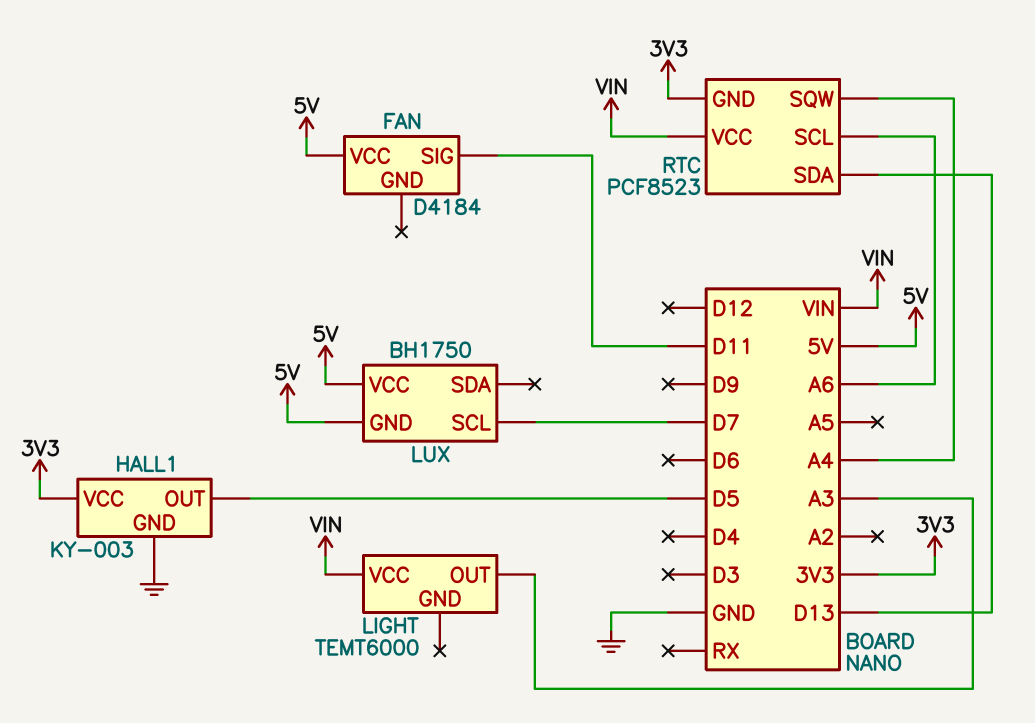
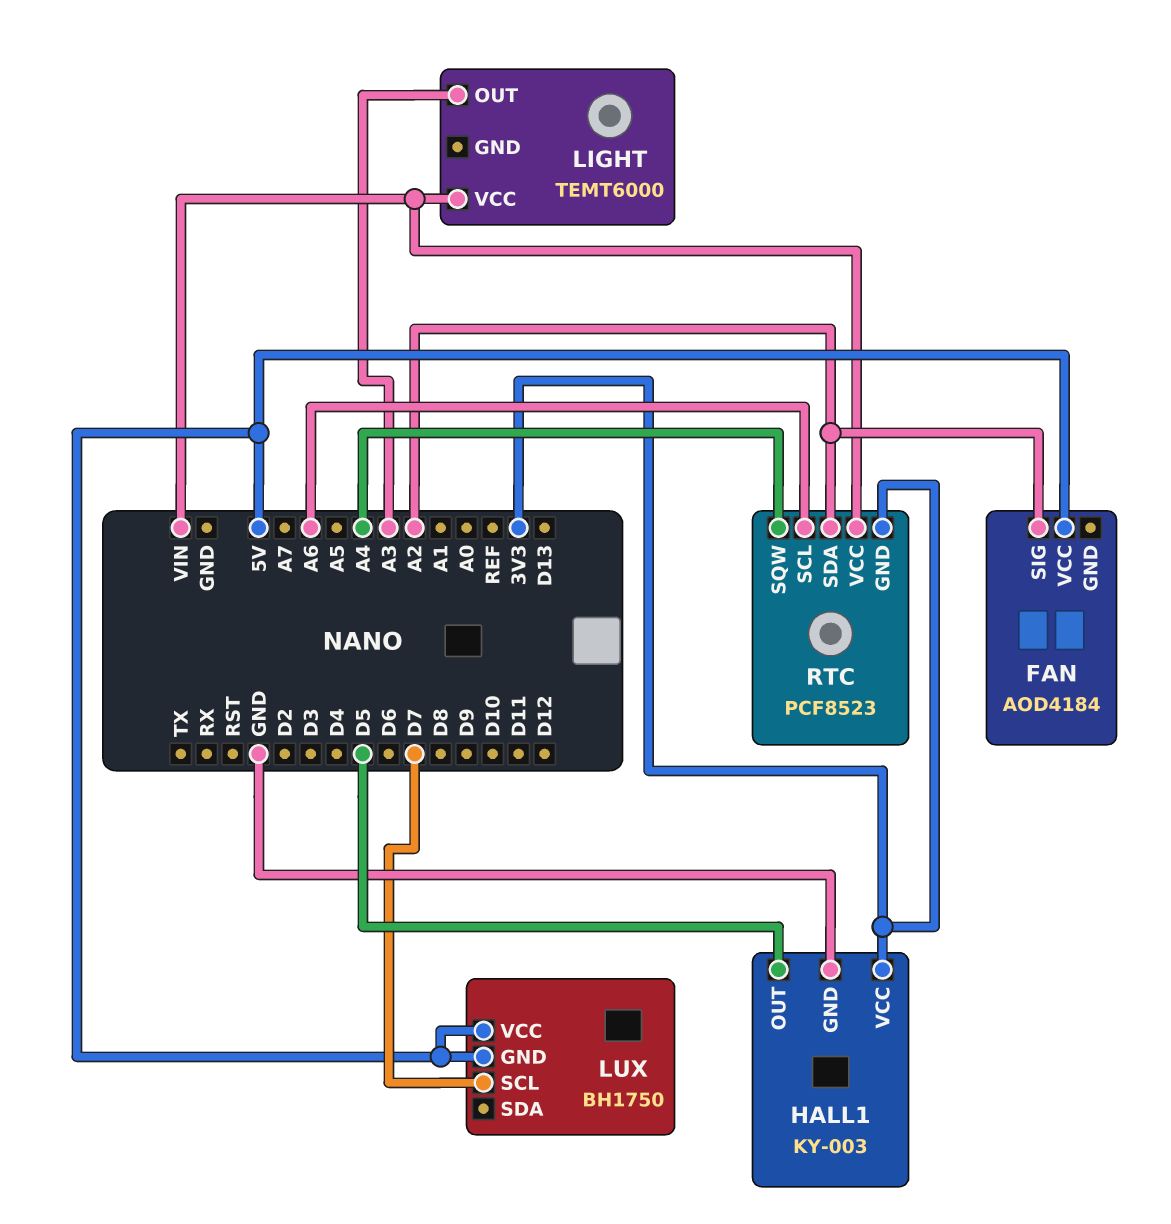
FAN: D4184 -> AOD4184
FAN pin SIG: D11 -> A2
RTC pin SDA: D13 -> A2

